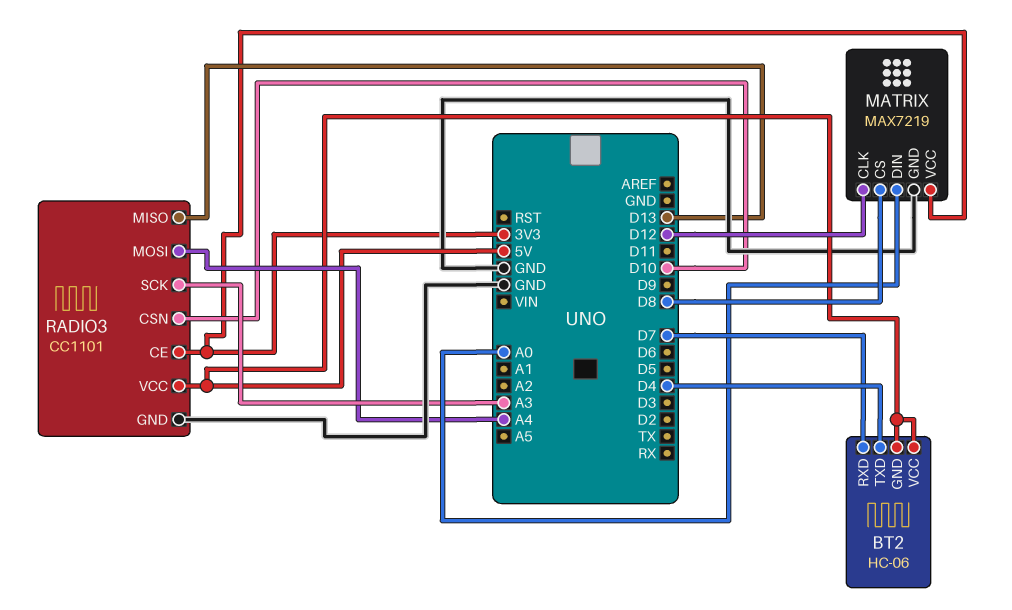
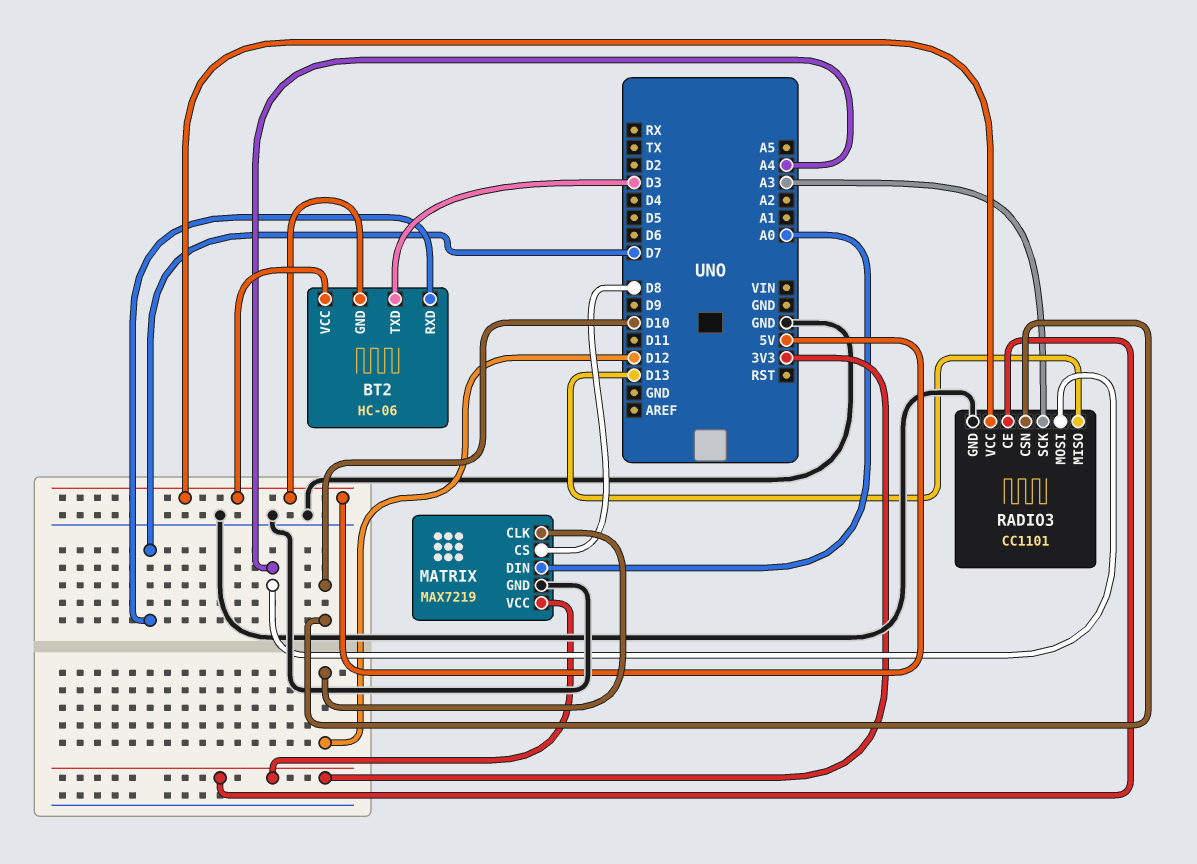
BT2 pin TXD: D4 -> D3

